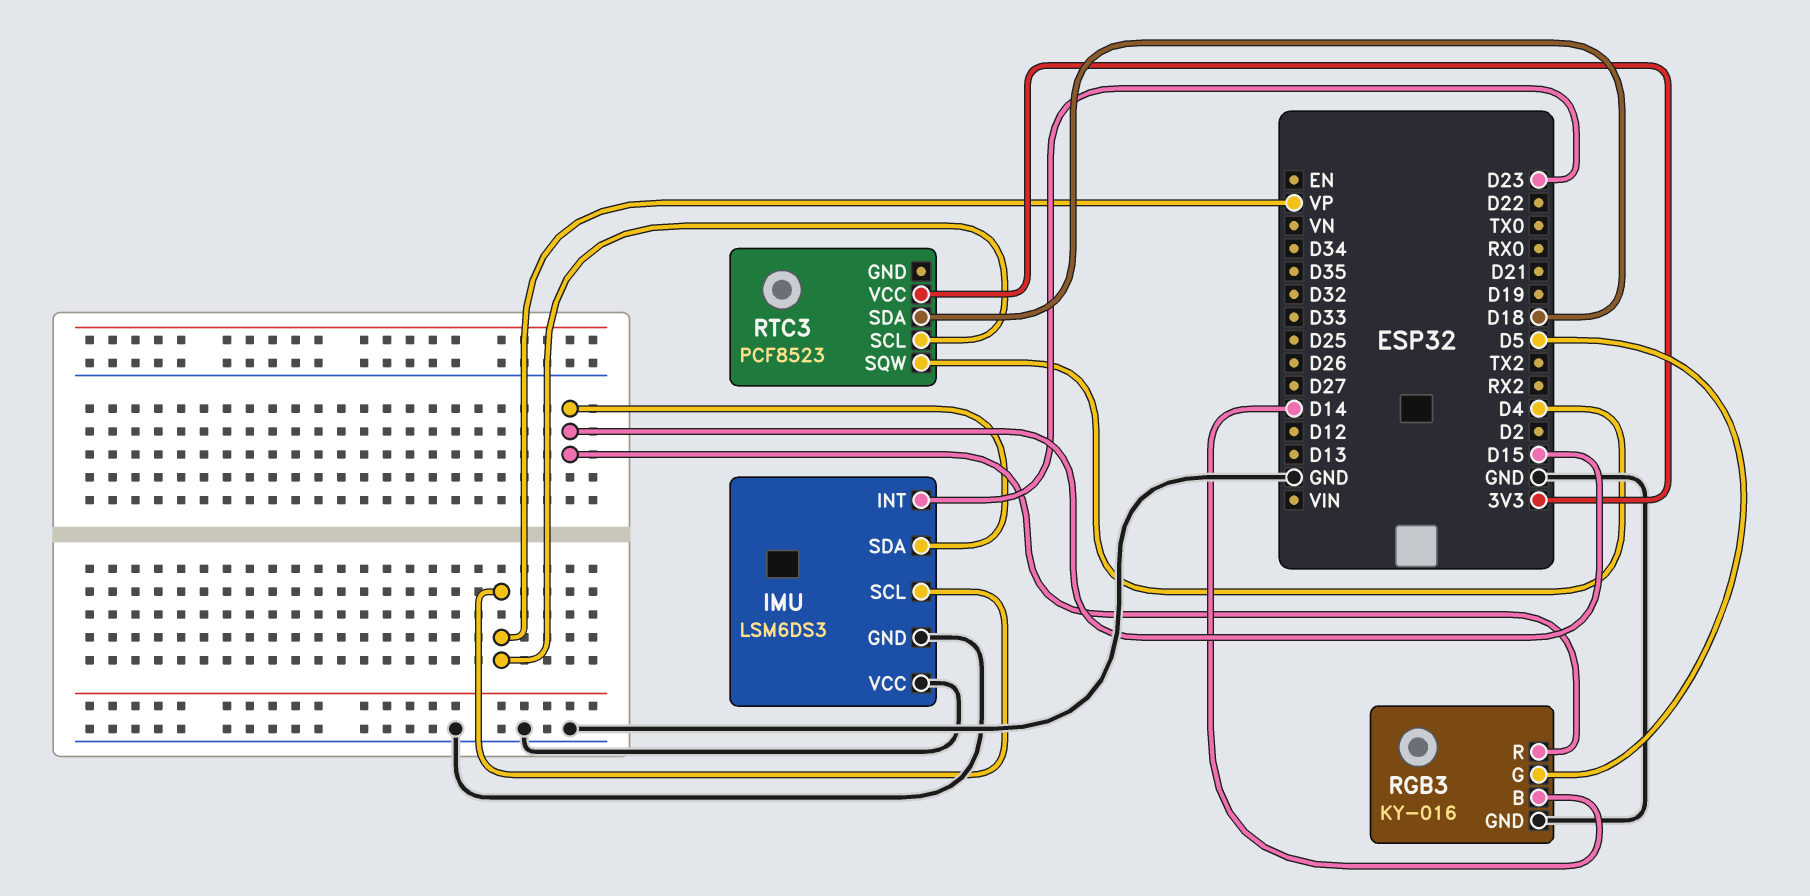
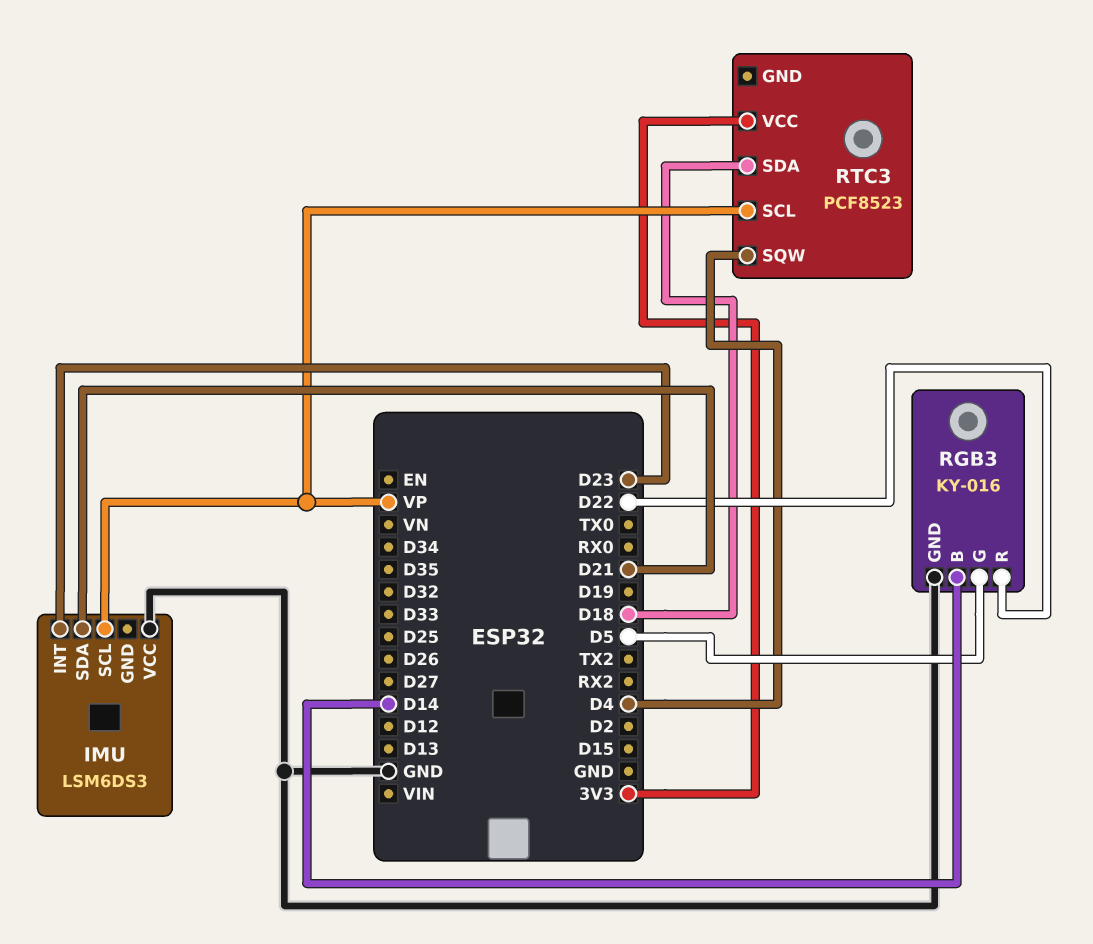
IMU pin GND: GND -> none
IMU pin SDA: D15 -> D21
RGB3 pin R: D15 -> D22

